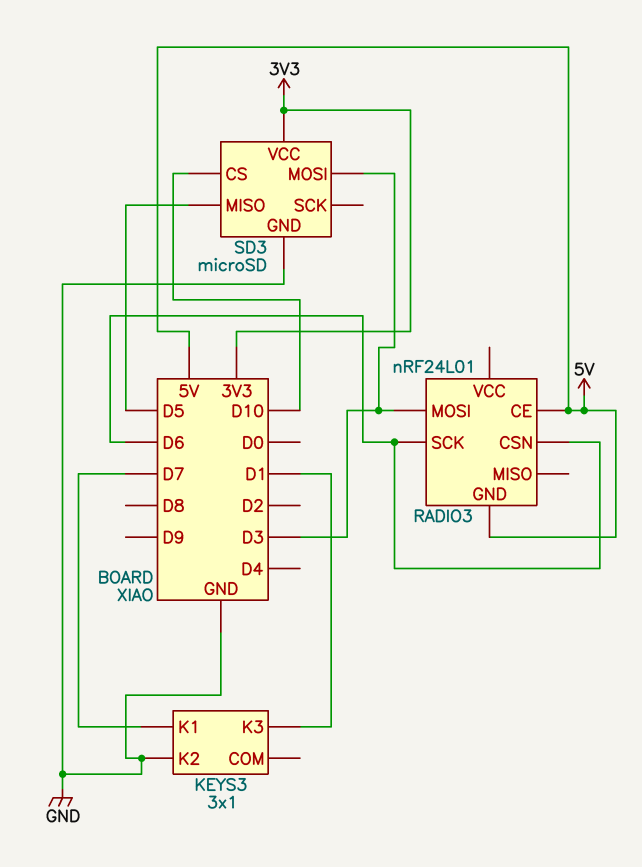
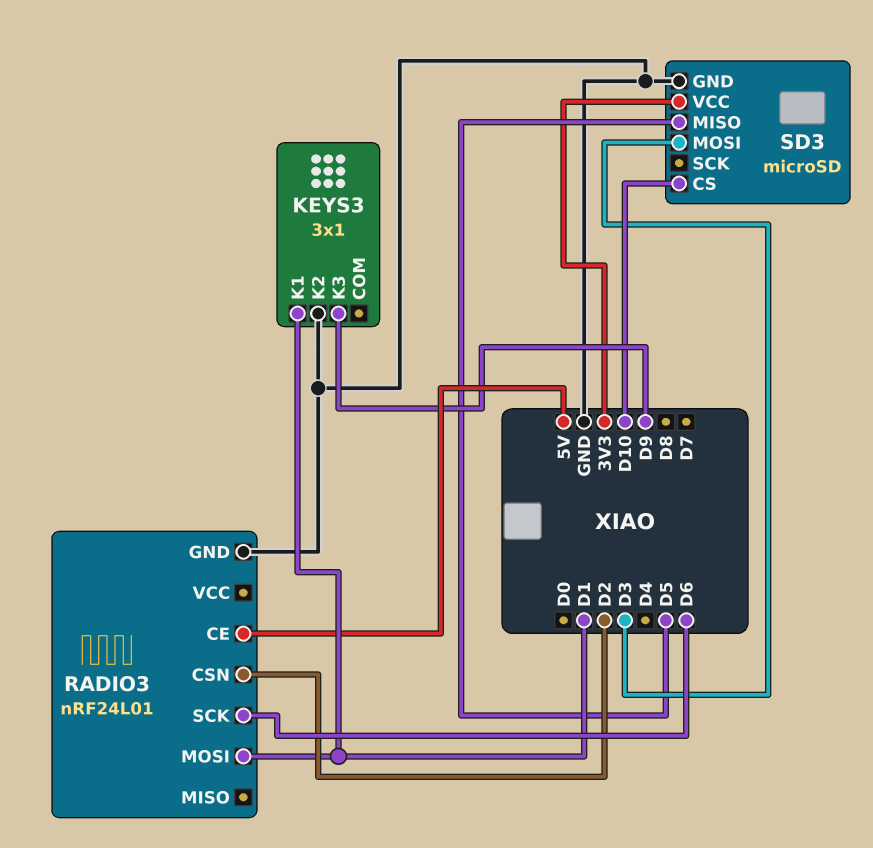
KEYS3 pin K1: D7 -> D1
KEYS3 pin K3: D1 -> D9
RADIO3 pin CSN: D6 -> D2
RADIO3 pin GND: 5V -> GND
RADIO3 pin MOSI: D3 -> D1

